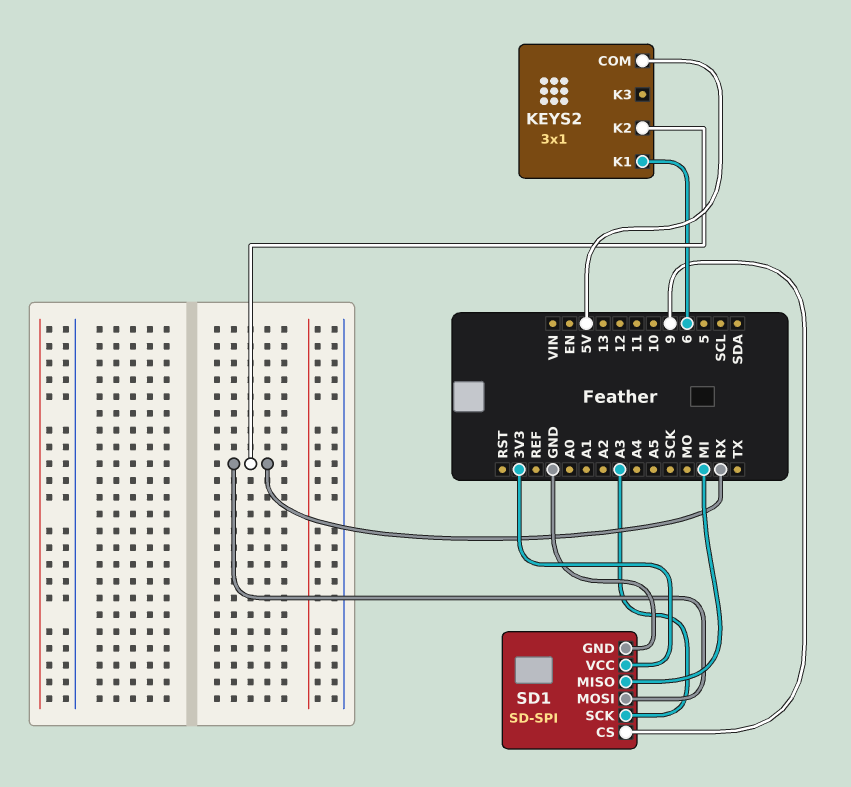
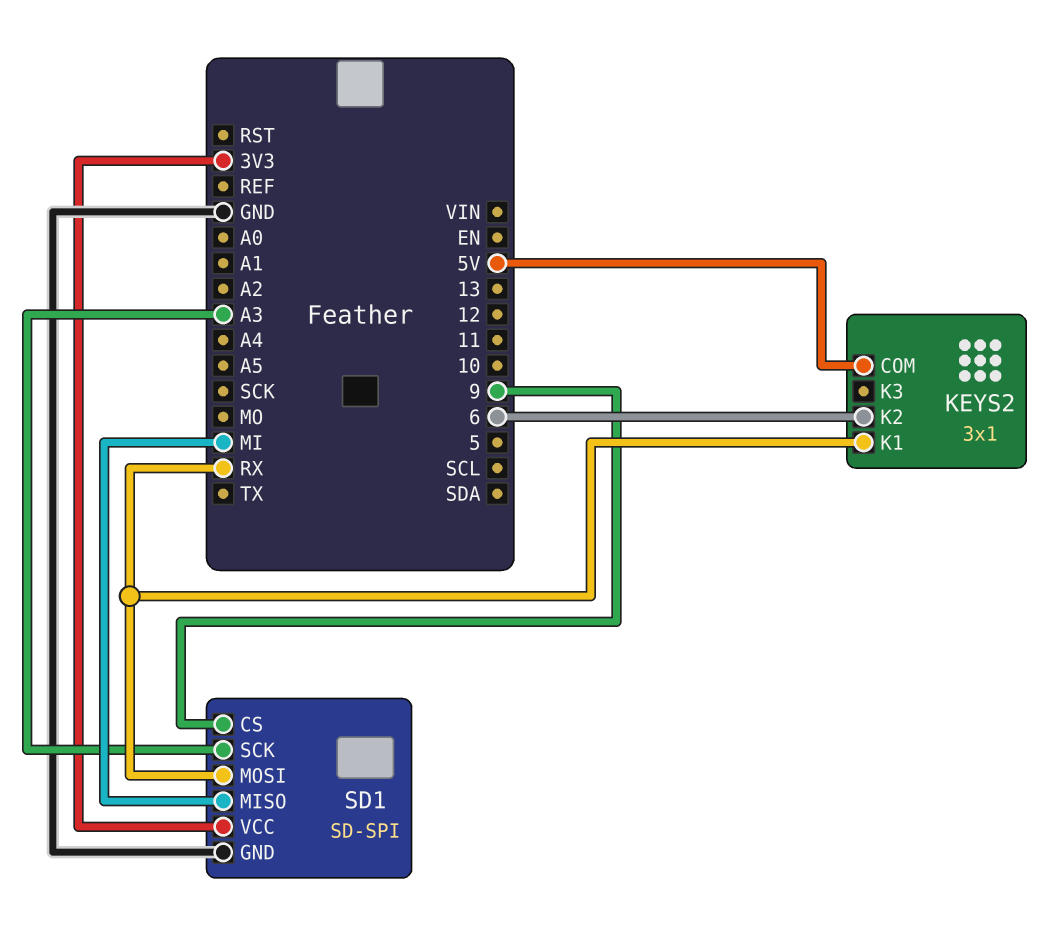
KEYS2 pin K1: 6 -> RX
KEYS2 pin K2: RX -> 6

